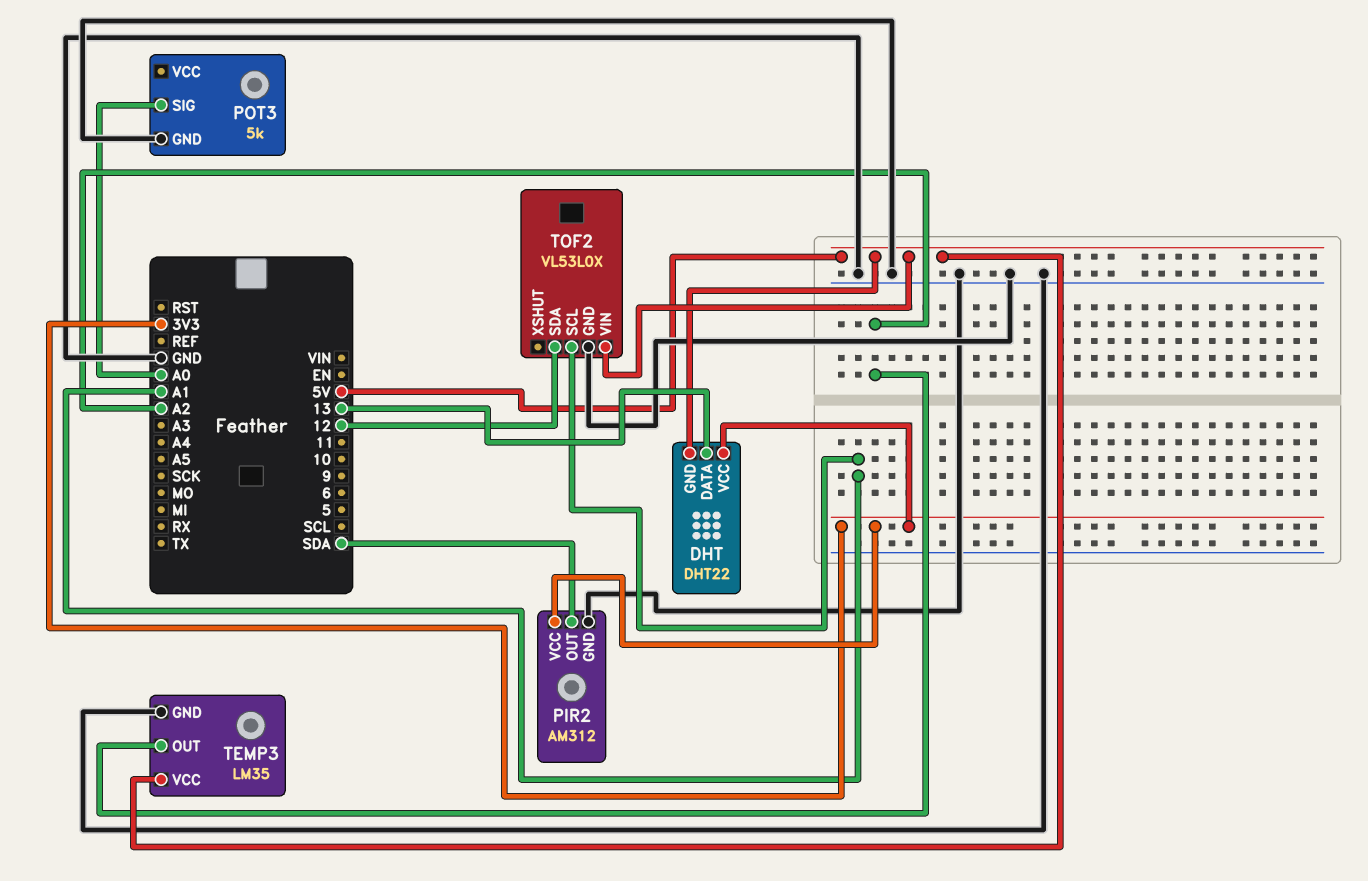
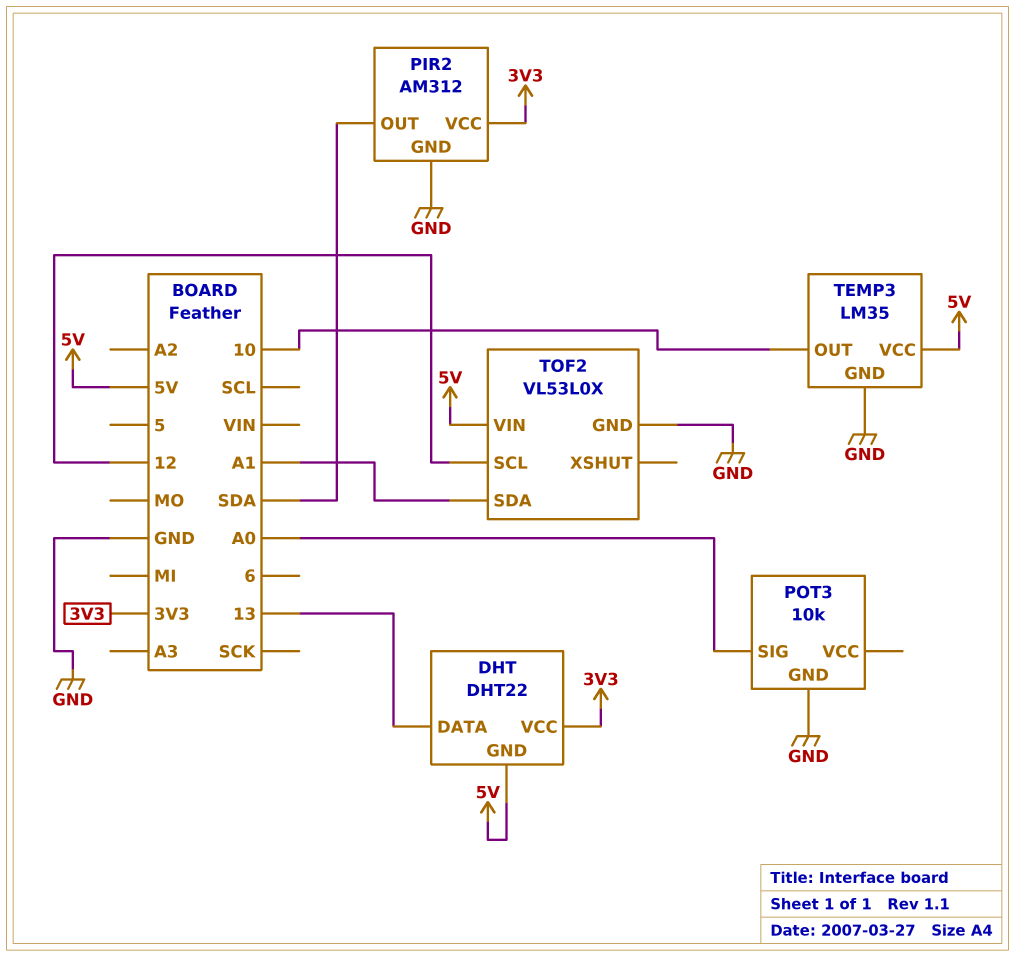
POT3: 5k -> 10k
TEMP3 pin OUT: A2 -> 10
TOF2 pin SCL: A1 -> 12
TOF2 pin SDA: 12 -> A1

